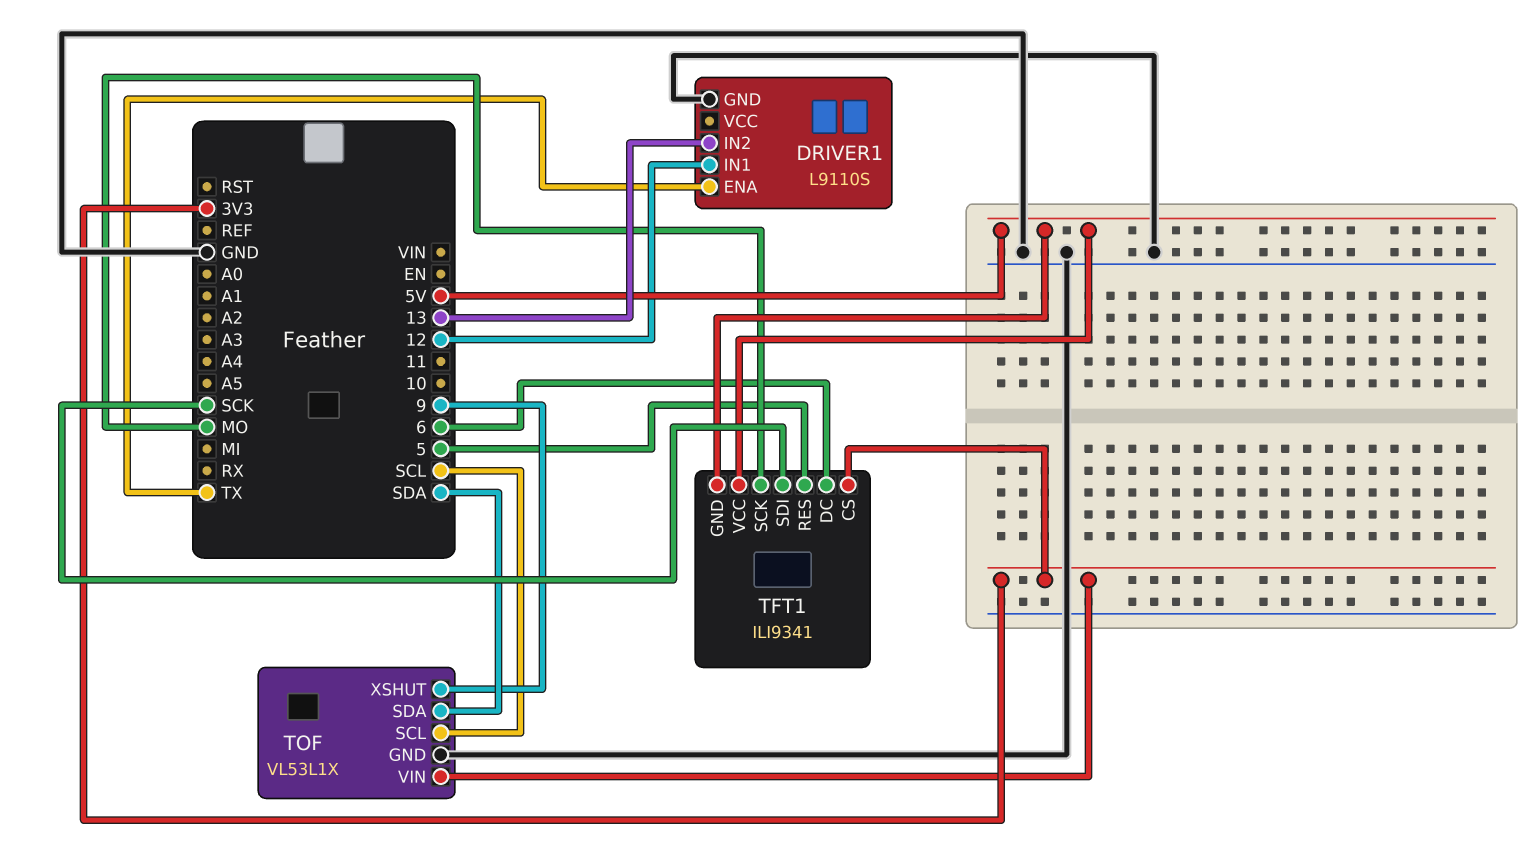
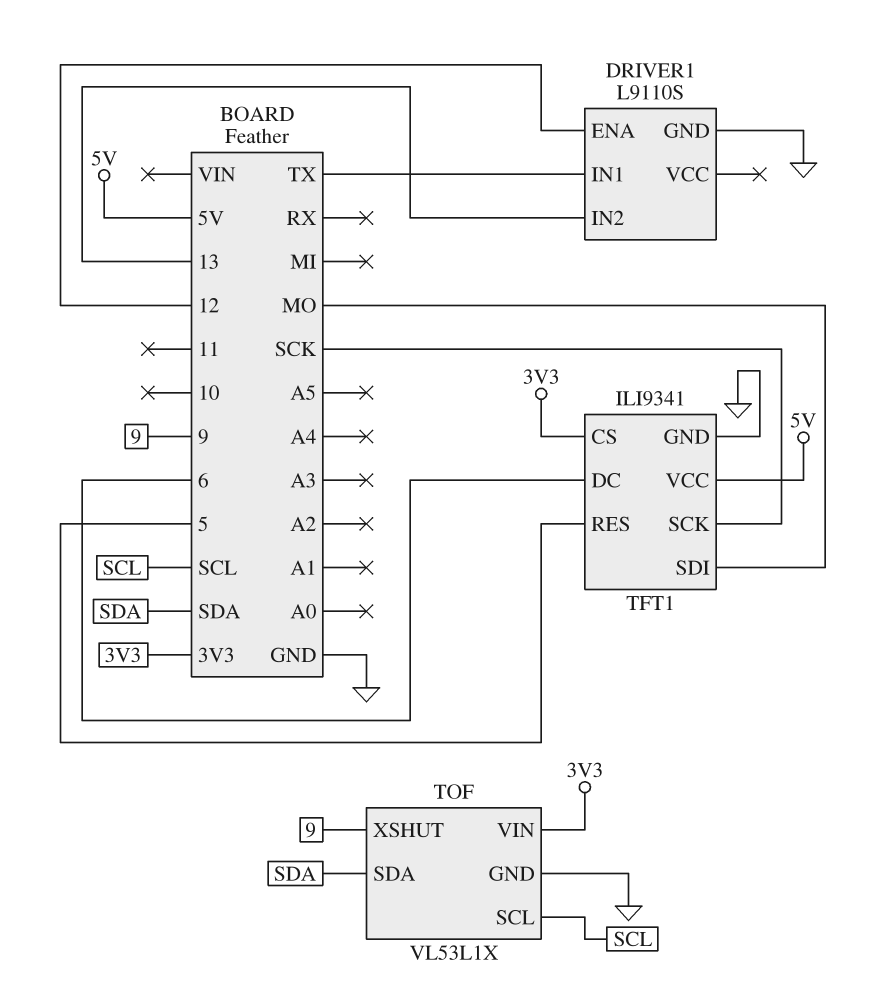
DRIVER1 pin ENA: TX -> 12
DRIVER1 pin IN1: 12 -> TX
TFT1 pin GND: 5V -> GND
TFT1 pin SCK: MO -> SCK
TFT1 pin SDI: SCK -> MO

